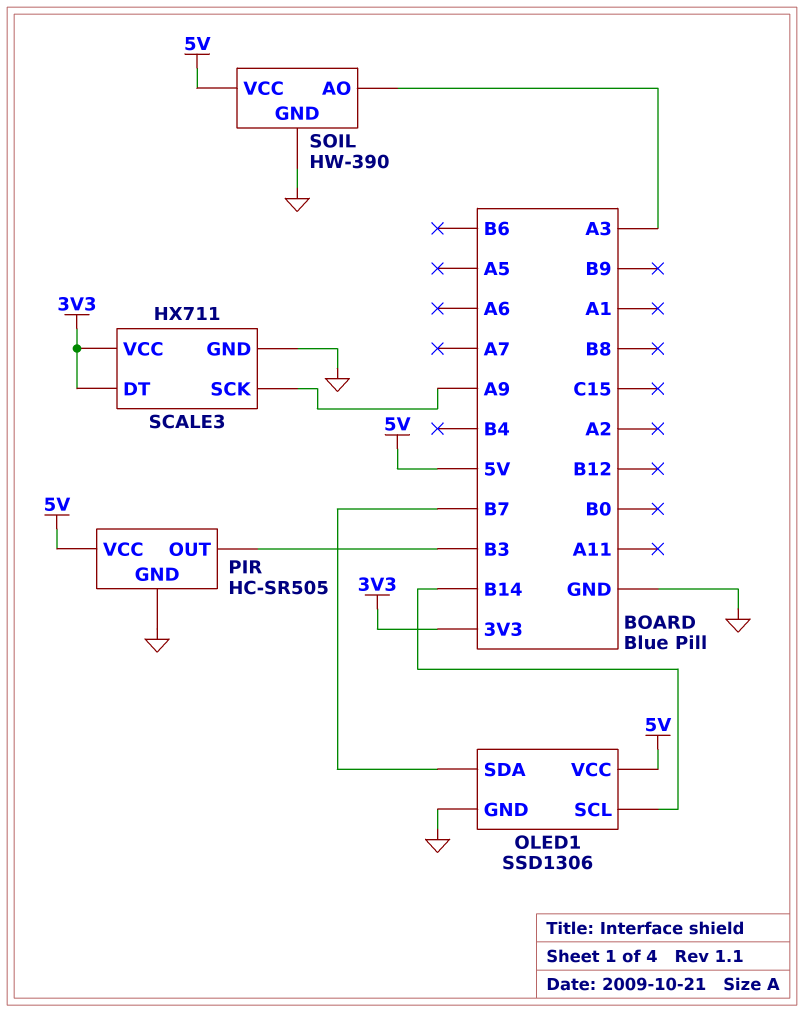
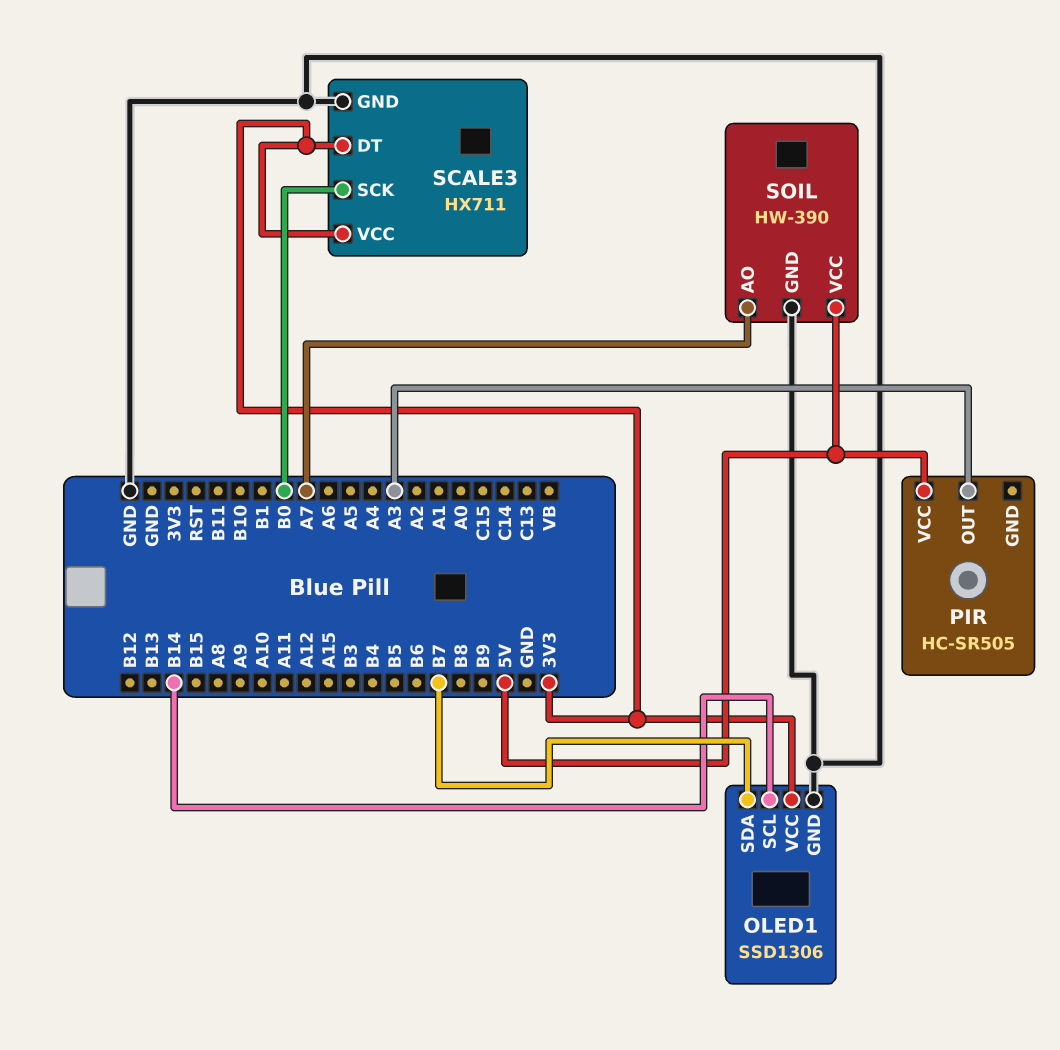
OLED1 pin VCC: 5V -> 3V3
PIR pin GND: GND -> none
PIR pin OUT: B3 -> A3
SCALE3 pin SCK: A9 -> B0
SOIL pin AO: A3 -> A7

